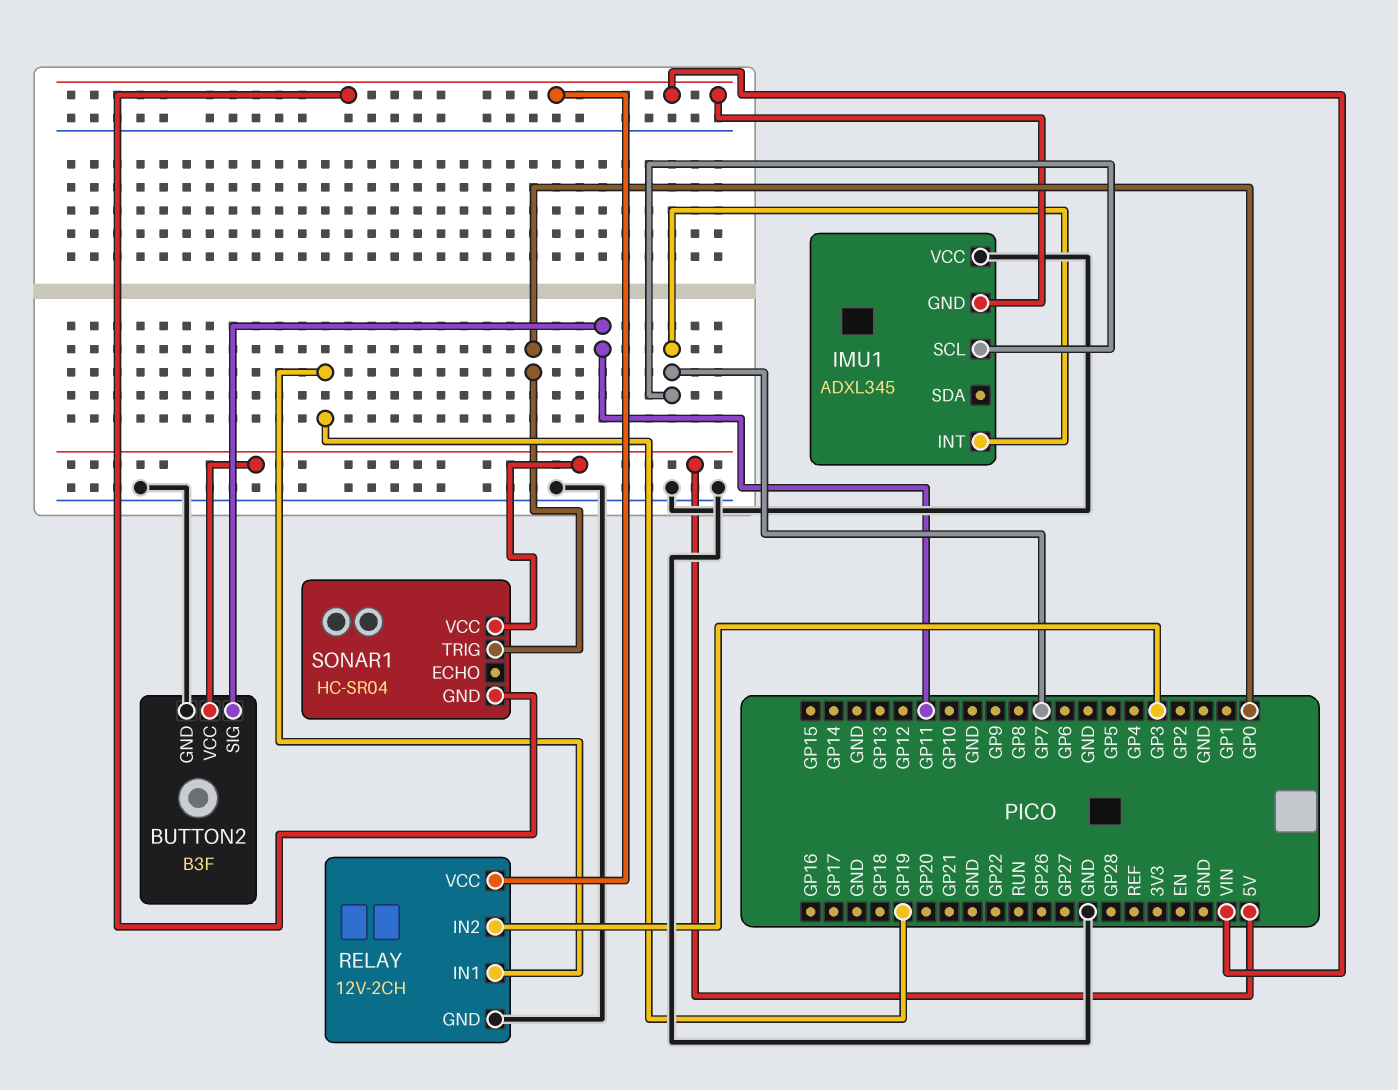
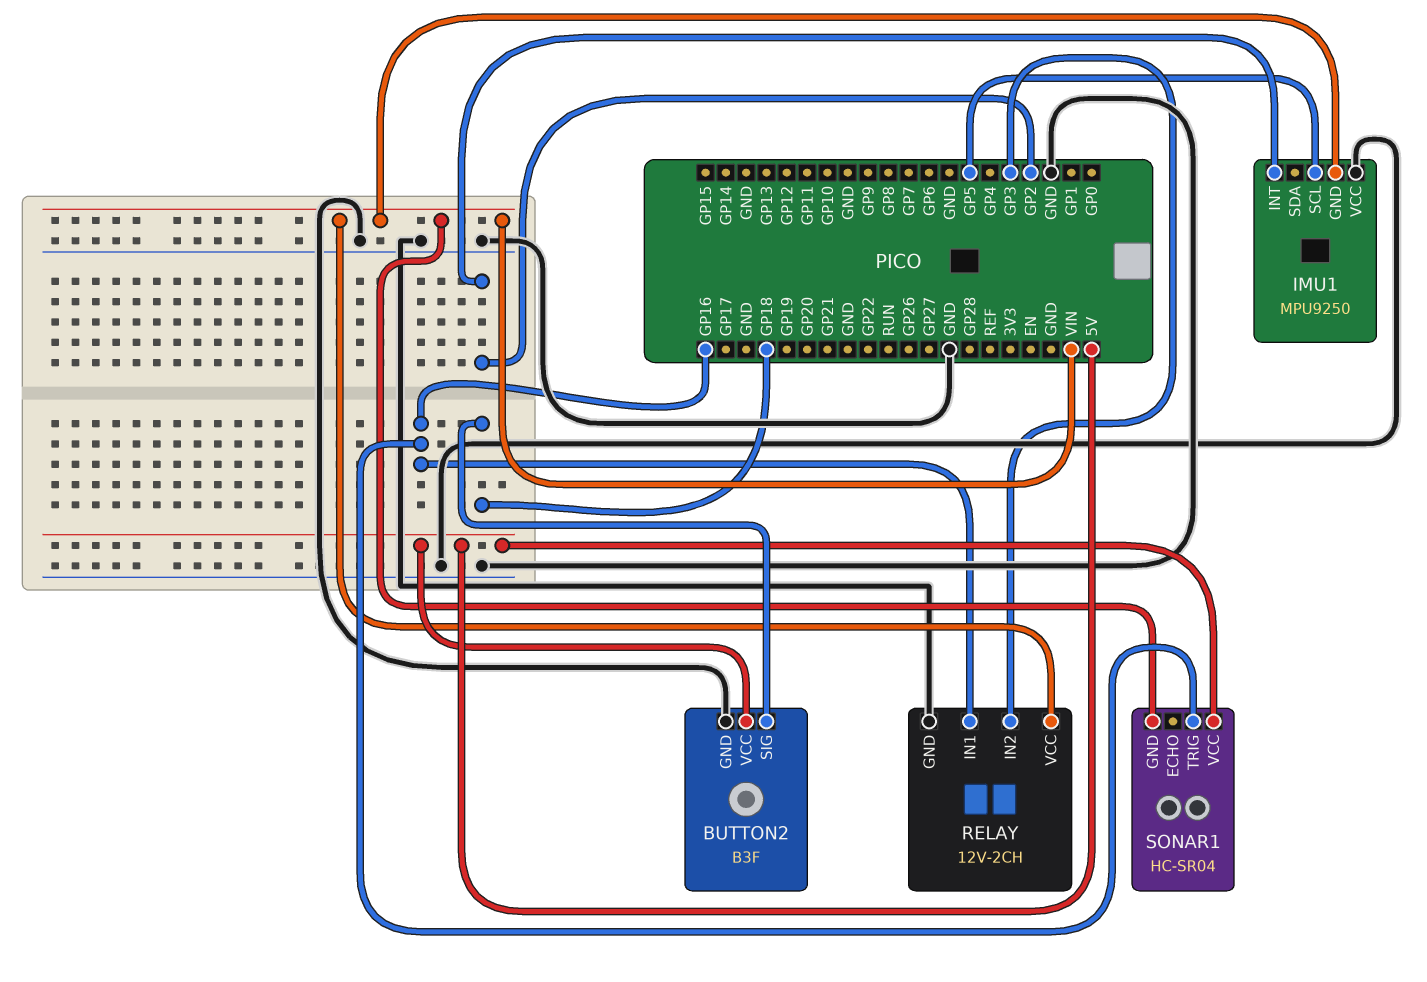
BUTTON2 pin SIG: GP11 -> GP18
IMU1: ADXL345 -> MPU9250
IMU1 pin INT: GP7 -> GP2
IMU1 pin SCL: GP7 -> GP5
RELAY pin IN1: GP19 -> GP16
SONAR1 pin TRIG: GP0 -> GP16

